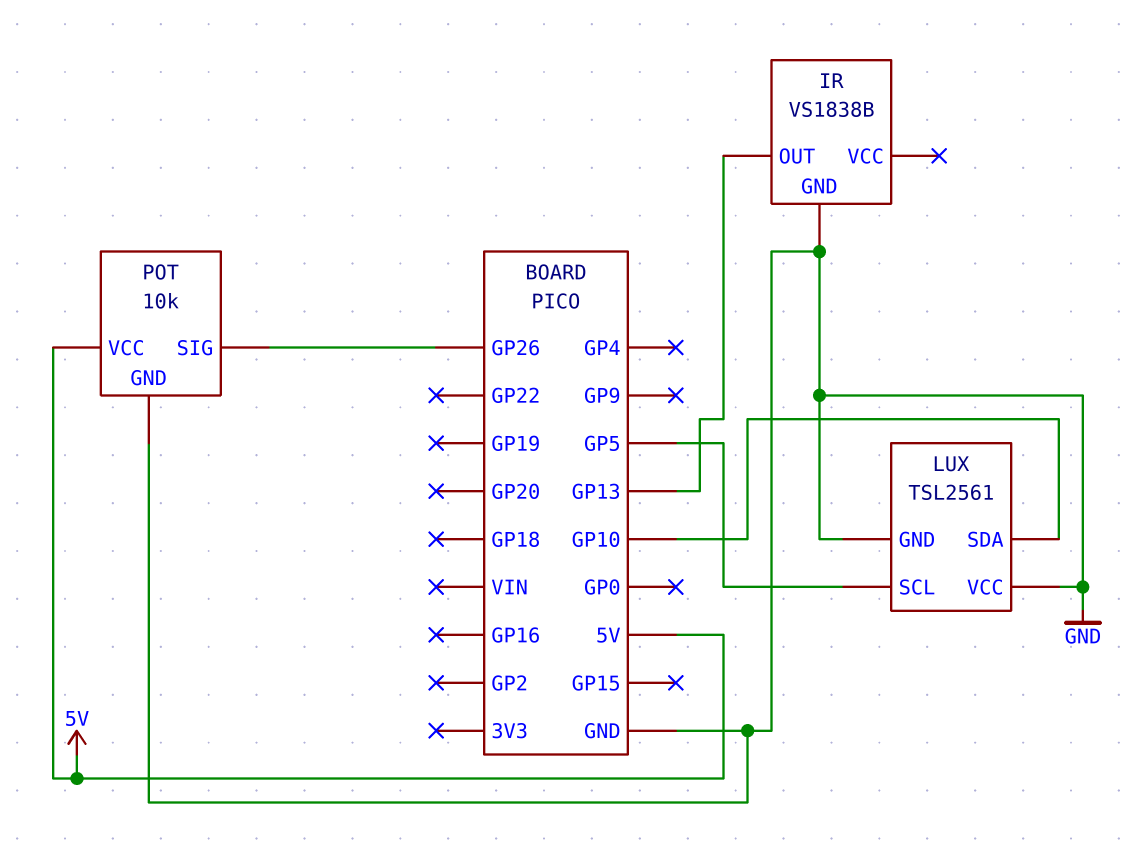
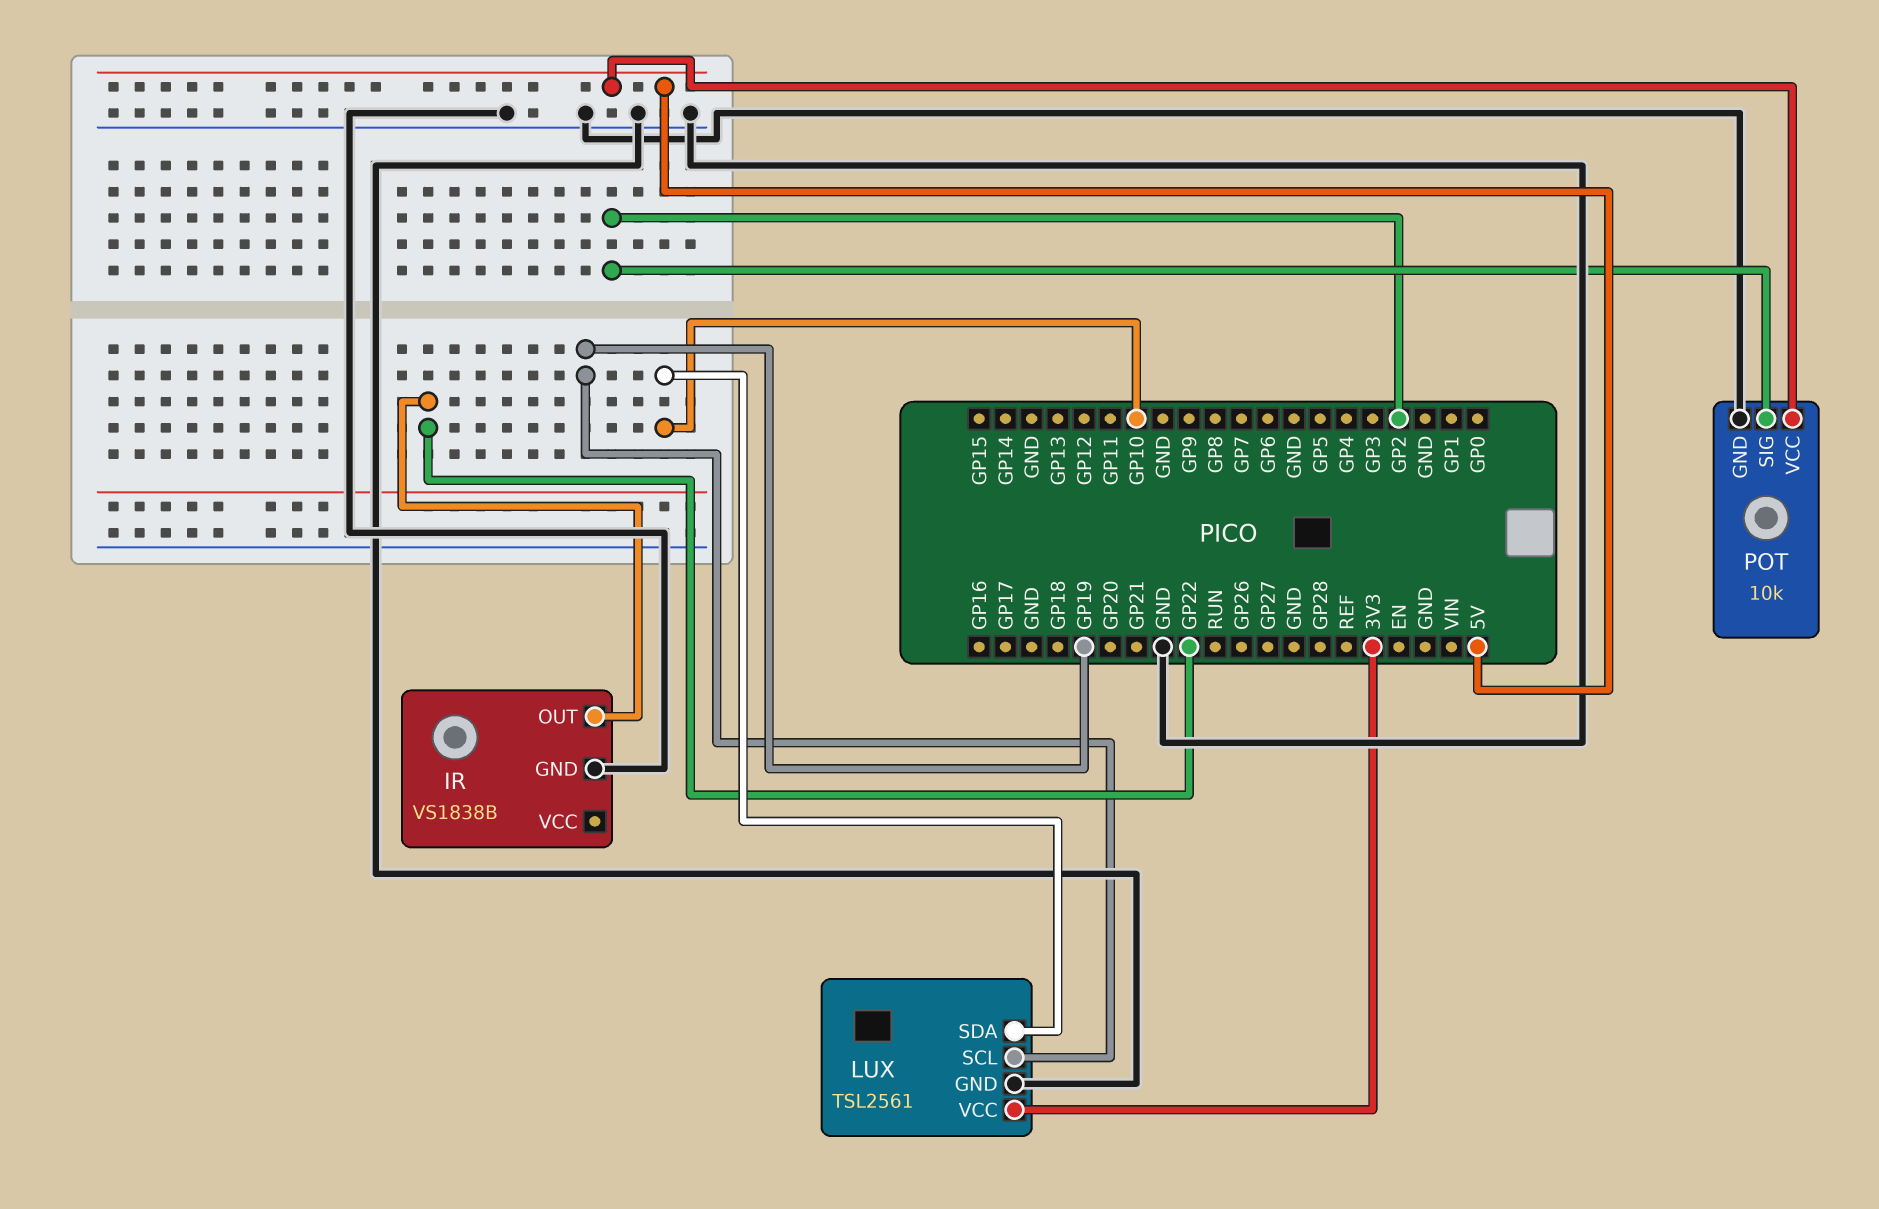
IR pin OUT: GP13 -> GP22
LUX pin SCL: GP5 -> GP19
LUX pin VCC: GND -> 3V3
POT pin SIG: GP26 -> GP2

